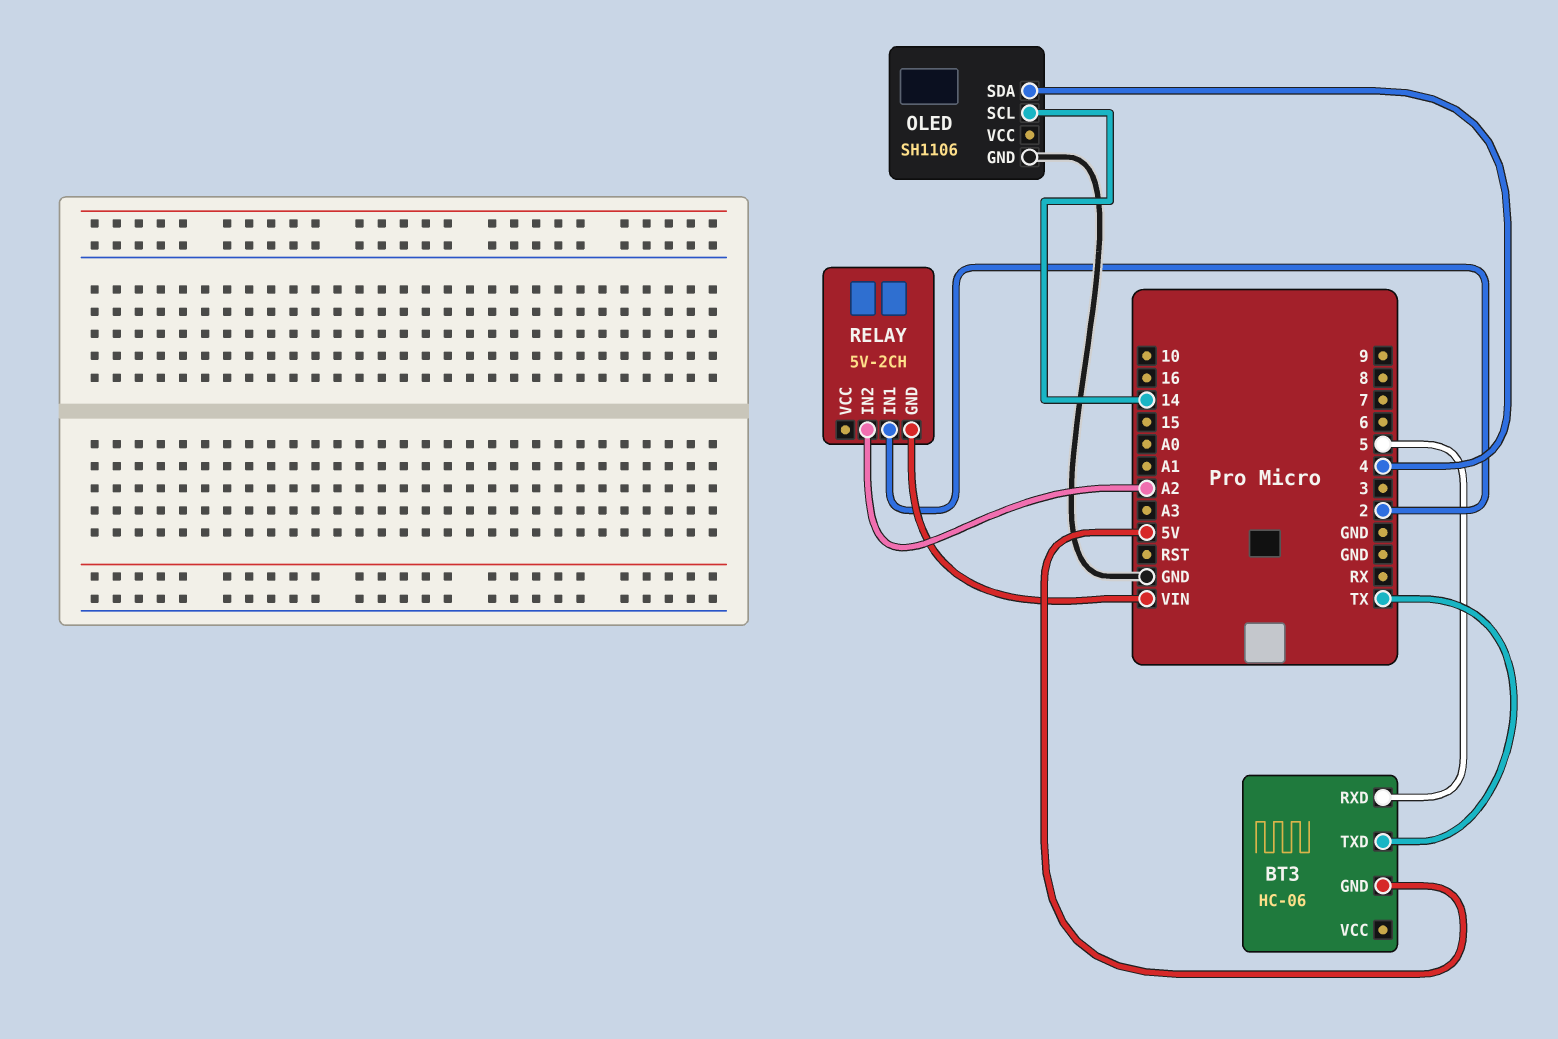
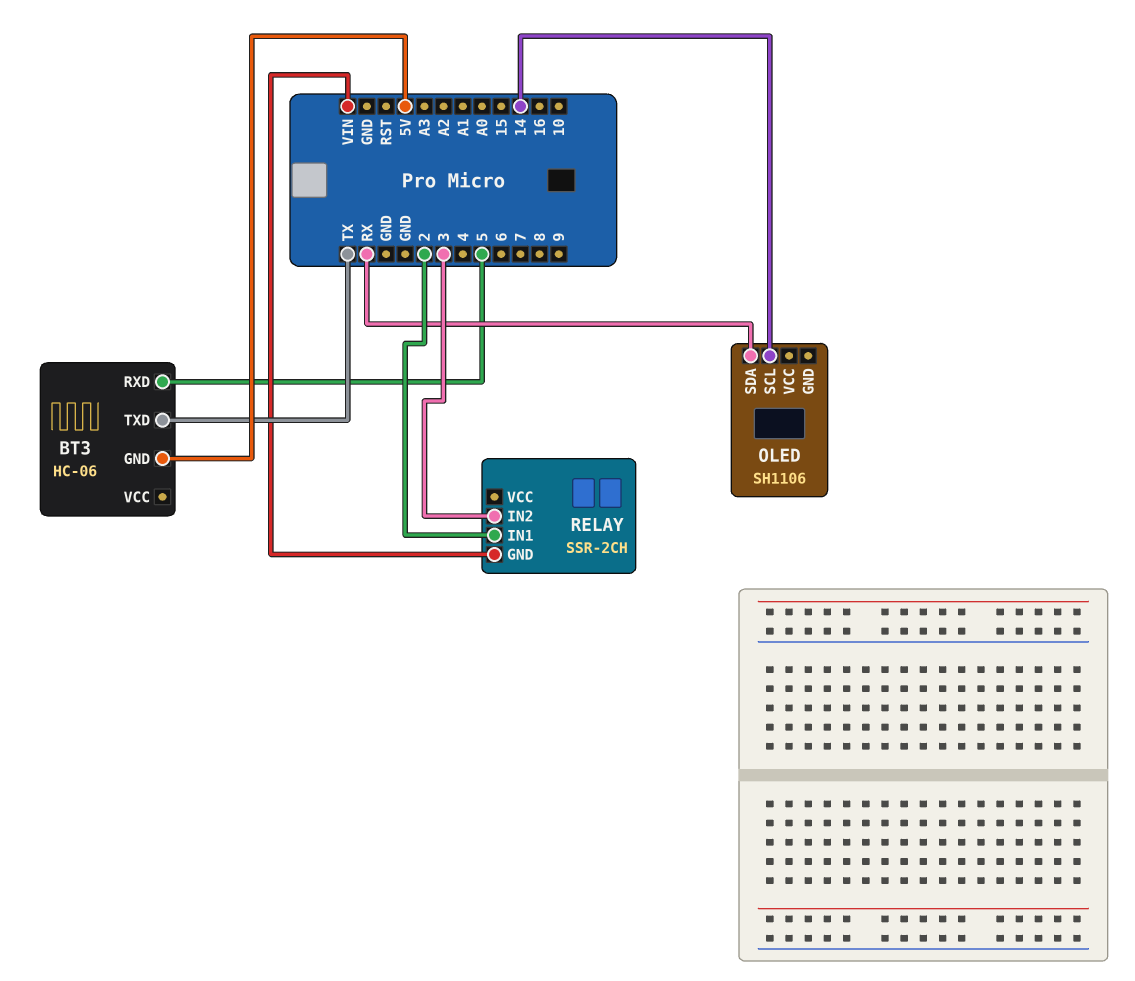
OLED pin GND: GND -> none
OLED pin SDA: 4 -> RX
RELAY: 5V-2CH -> SSR-2CH
RELAY pin IN2: A2 -> 3

